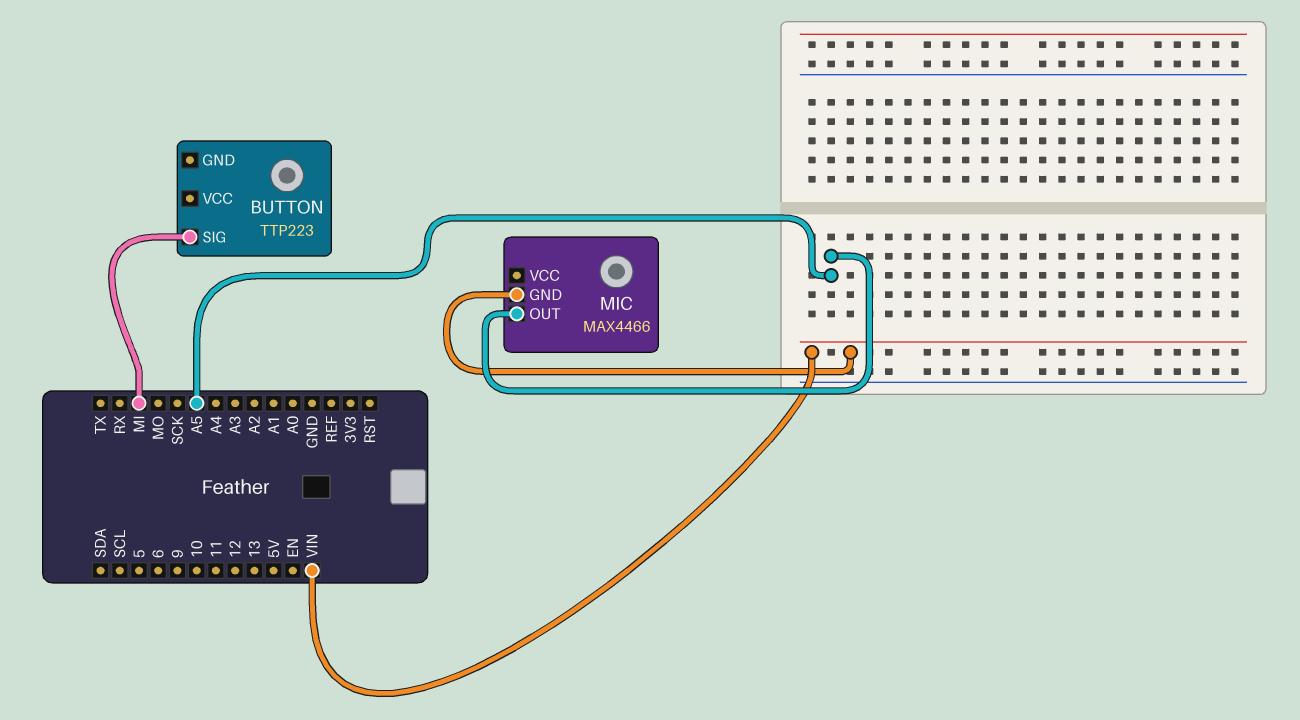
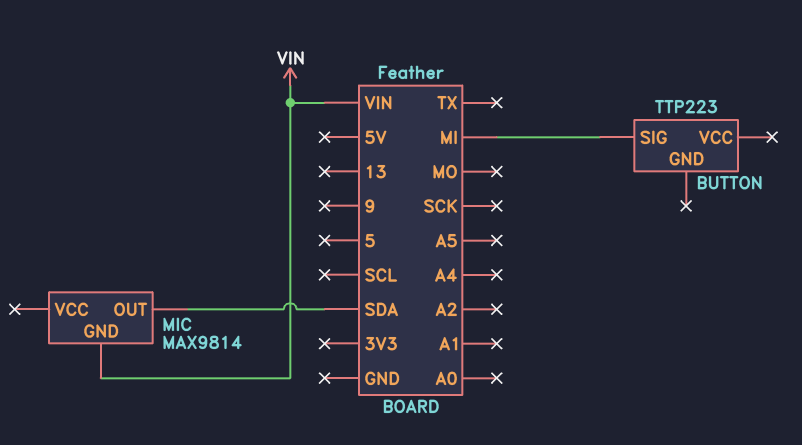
MIC: MAX4466 -> MAX9814
MIC pin OUT: A5 -> SDA

